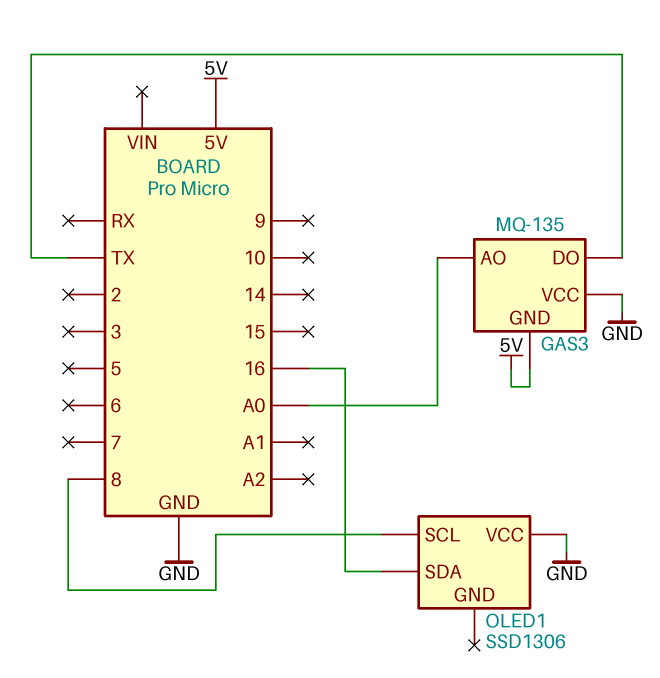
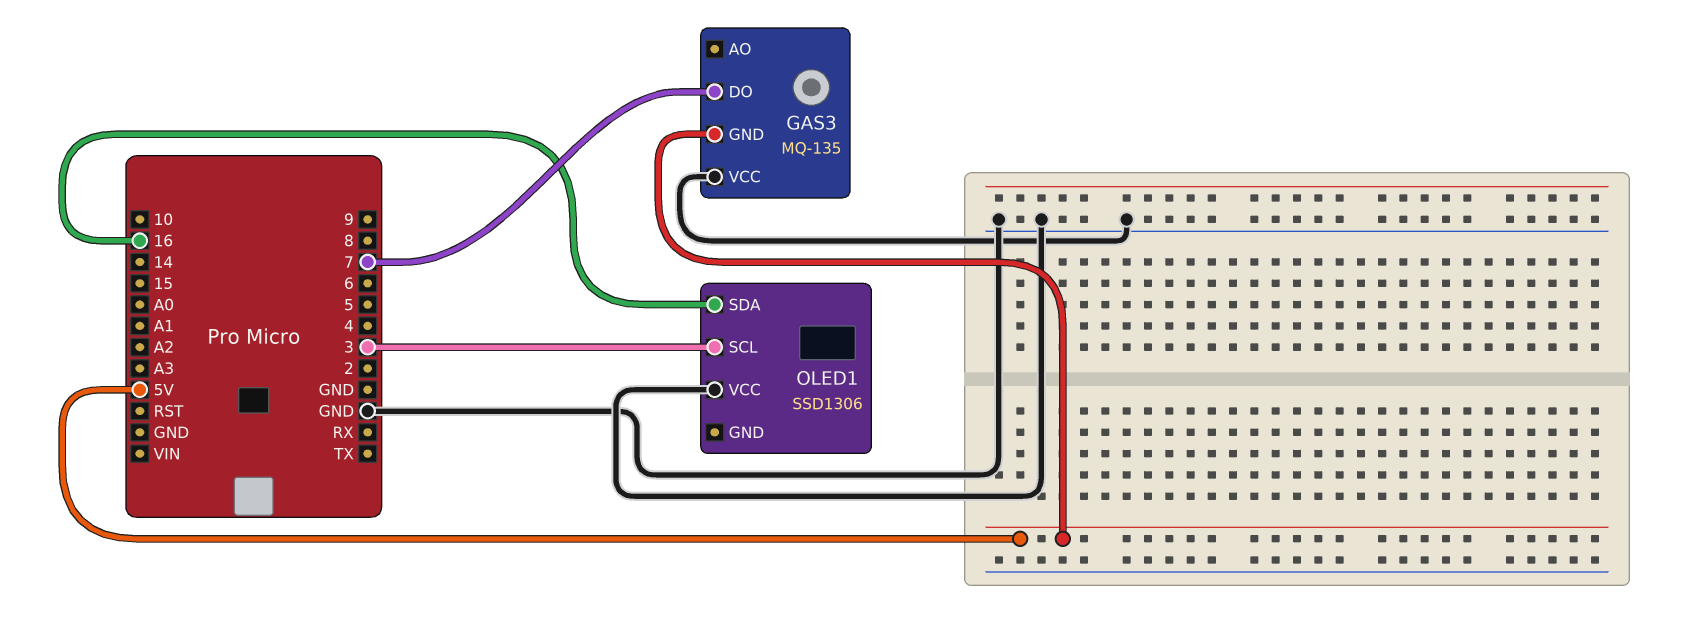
GAS3 pin AO: A0 -> none
GAS3 pin DO: TX -> 7
OLED1 pin SCL: 8 -> 3

